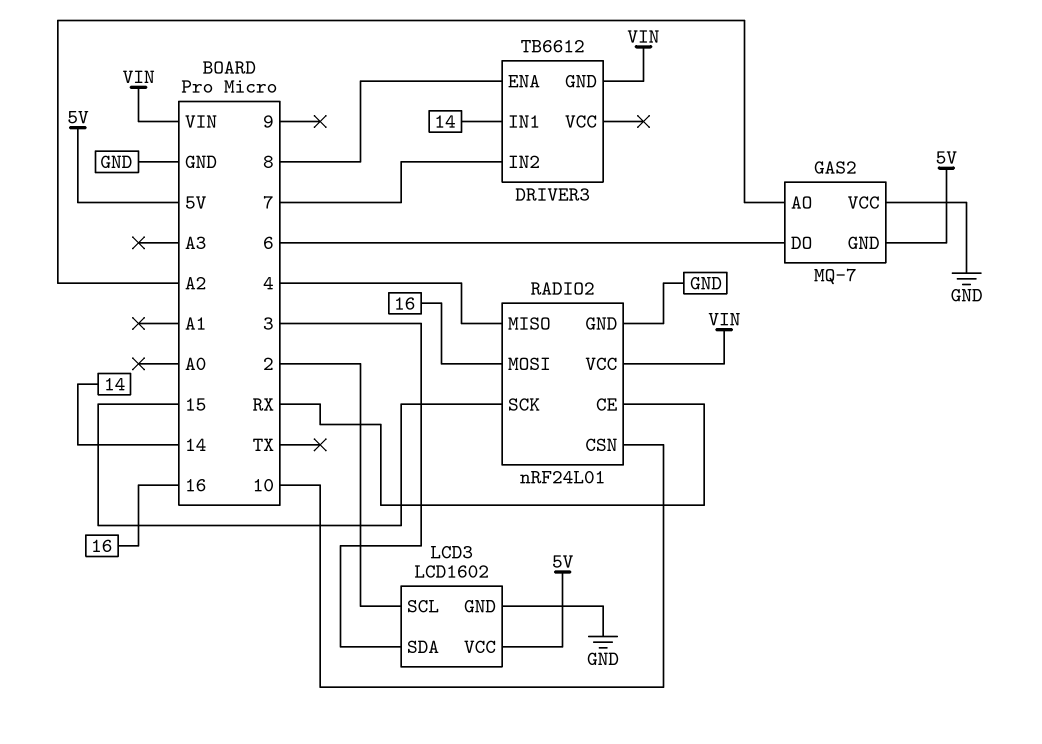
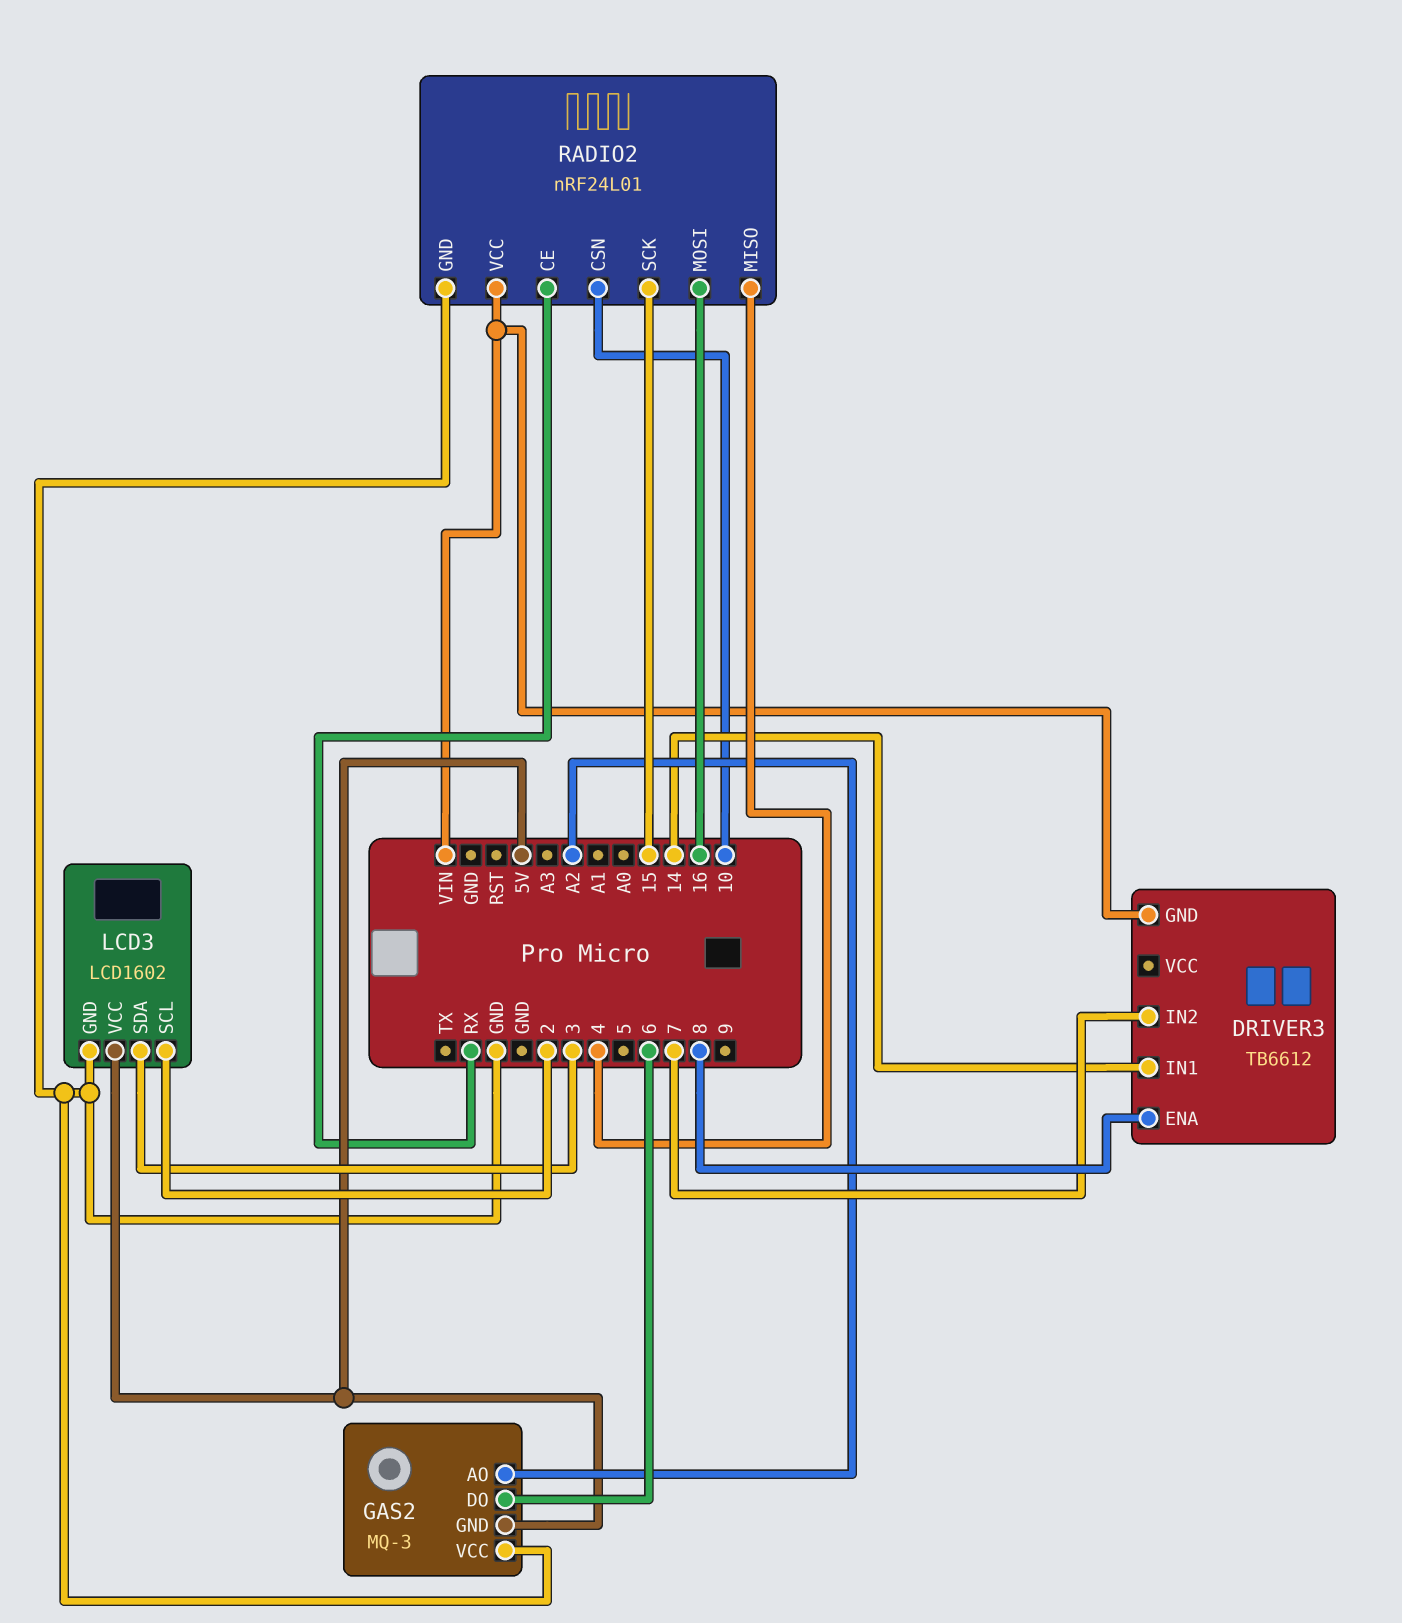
GAS2: MQ-7 -> MQ-3

